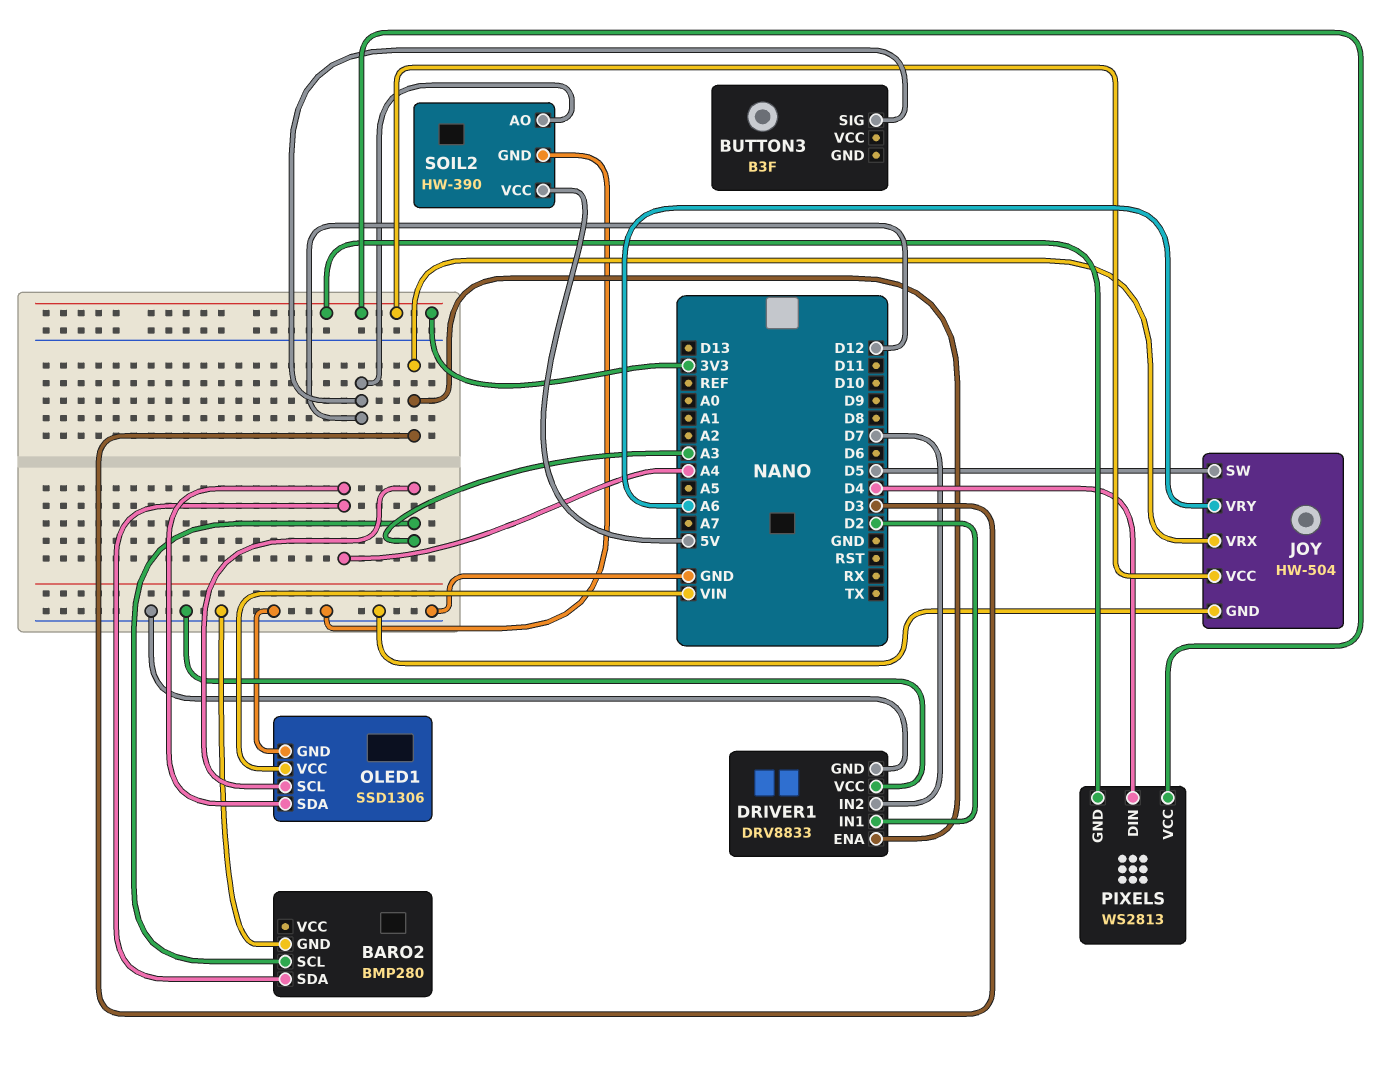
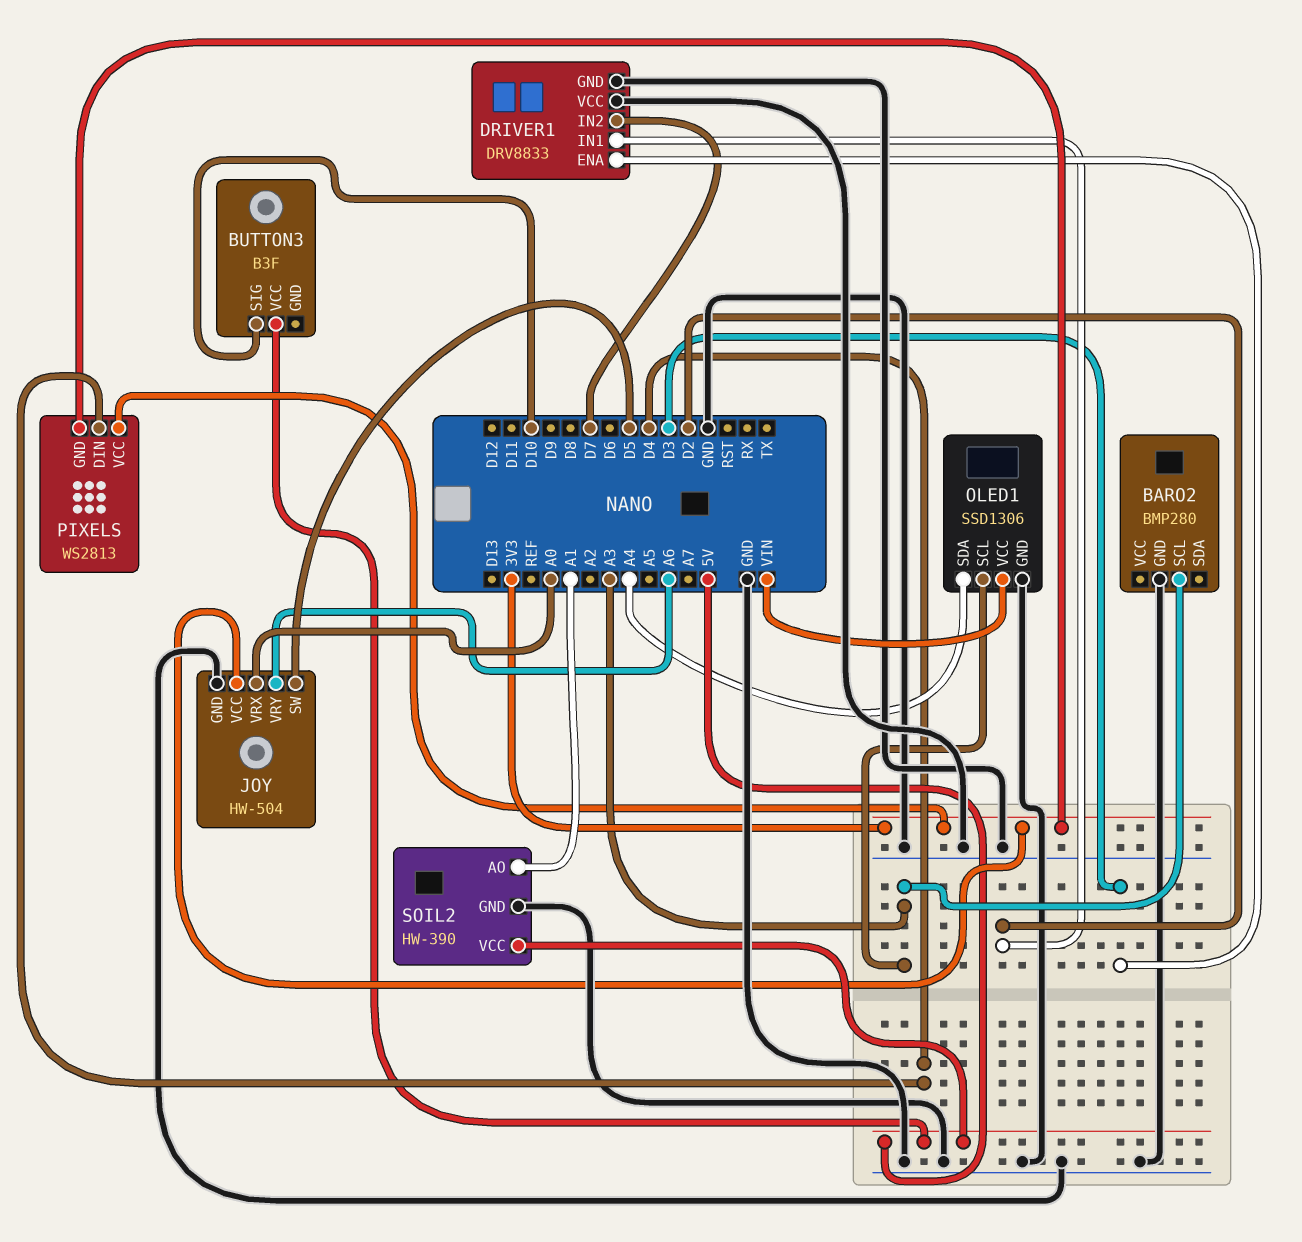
BARO2 pin SDA: A4 -> none
BUTTON3 pin SIG: D12 -> D10
BUTTON3 pin VCC: none -> 5V
JOY pin VRX: D3 -> A0
SOIL2 pin AO: D12 -> A1

